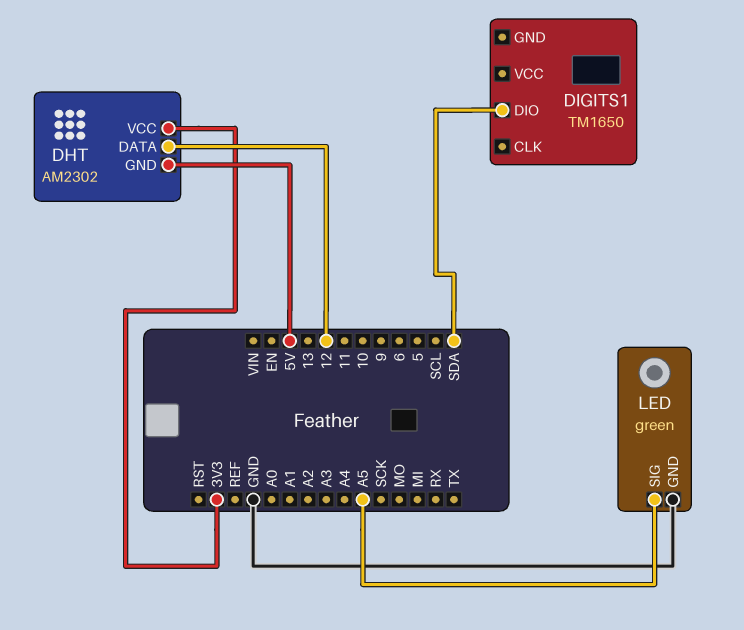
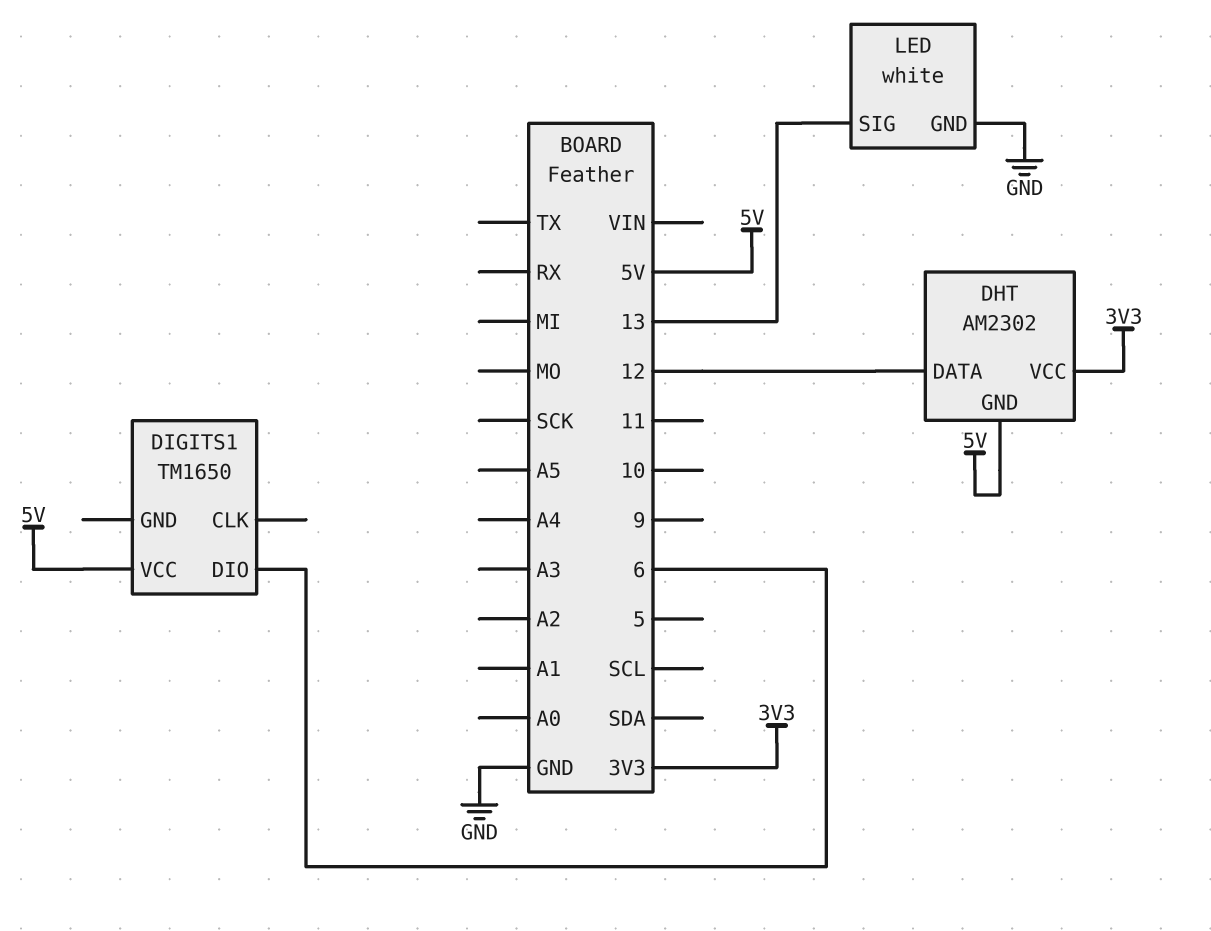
DIGITS1 pin DIO: SDA -> 6
DIGITS1 pin VCC: none -> 5V
LED: green -> white
LED pin SIG: A5 -> 13

